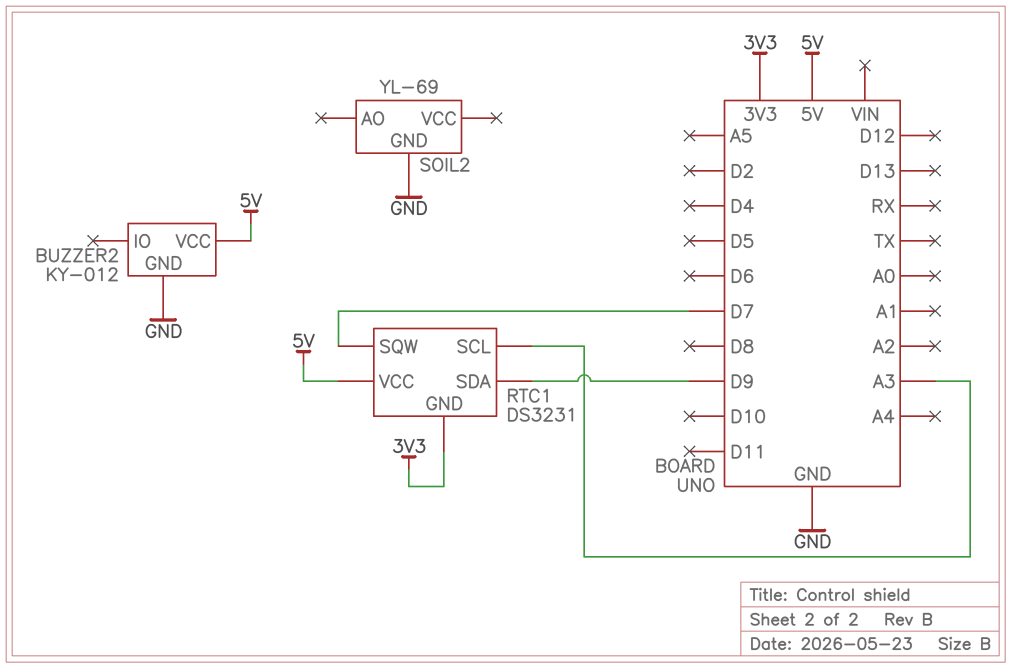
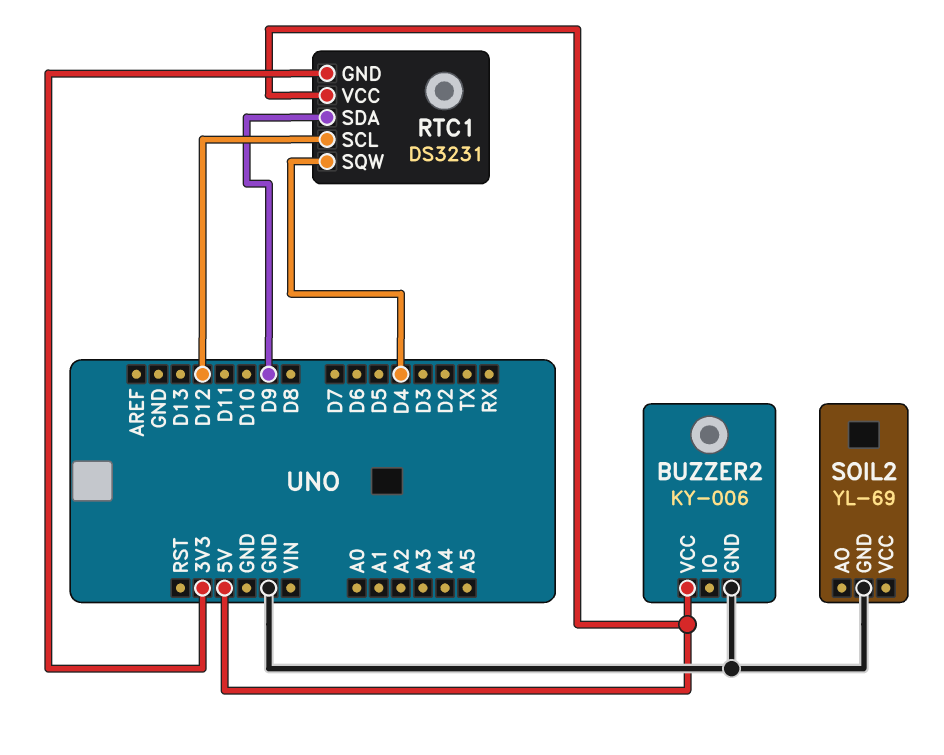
BUZZER2: KY-012 -> KY-006
RTC1 pin SCL: A3 -> D12
RTC1 pin SQW: D7 -> D4

